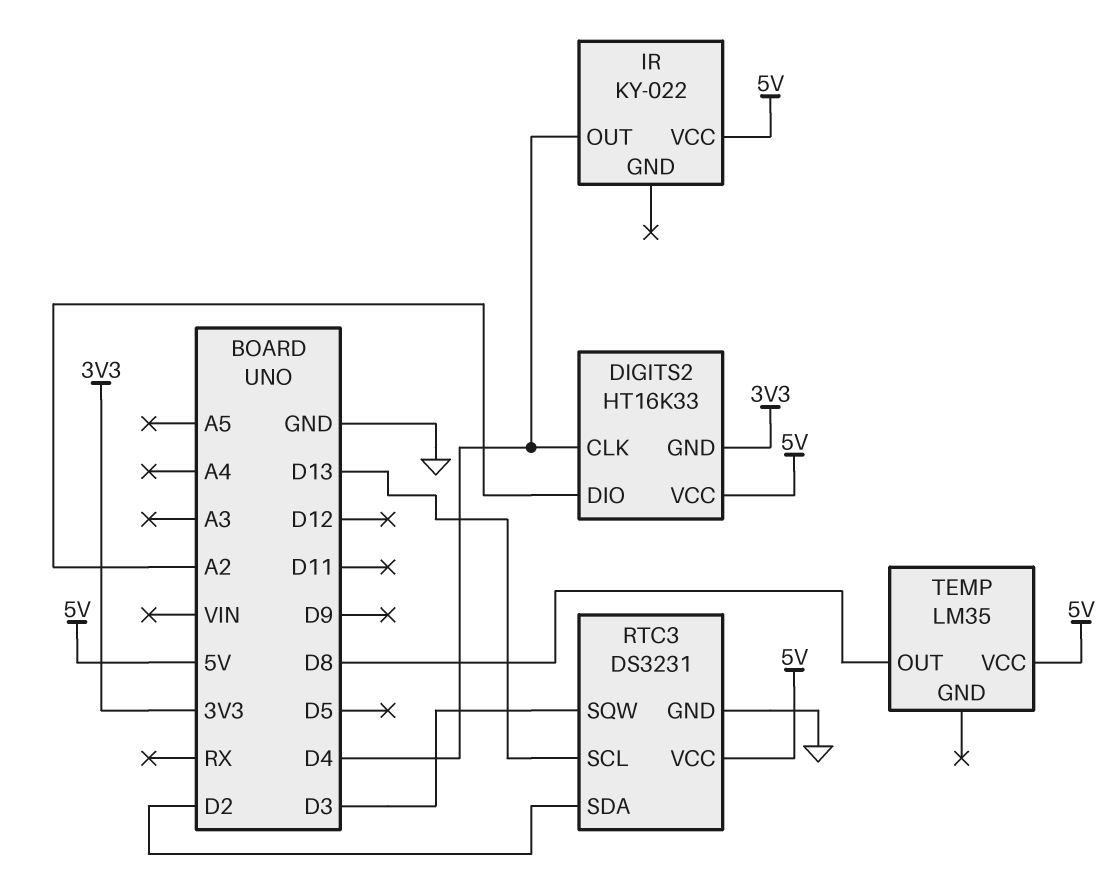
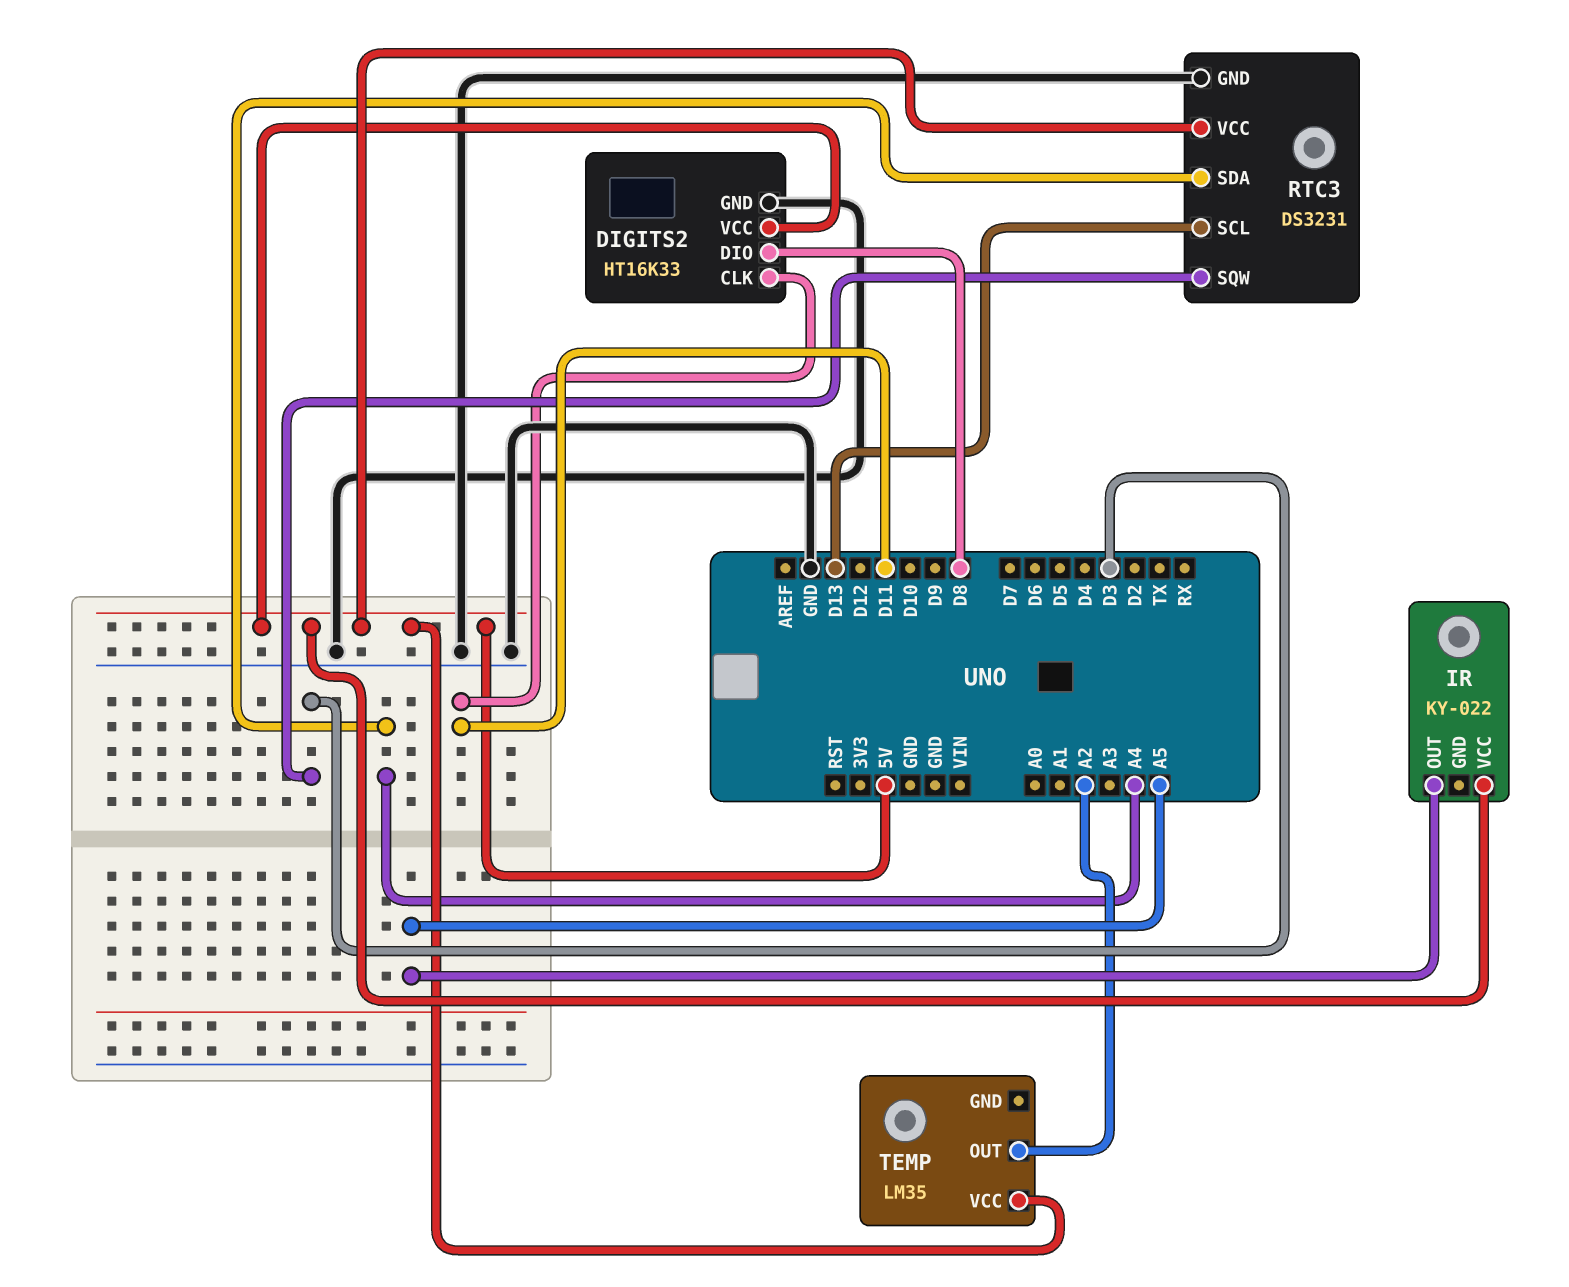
DIGITS2 pin CLK: D4 -> D11
DIGITS2 pin DIO: A2 -> D8
DIGITS2 pin GND: 3V3 -> GND
IR pin OUT: D4 -> A5
RTC3 pin SDA: D2 -> A4
TEMP pin OUT: D8 -> A2

